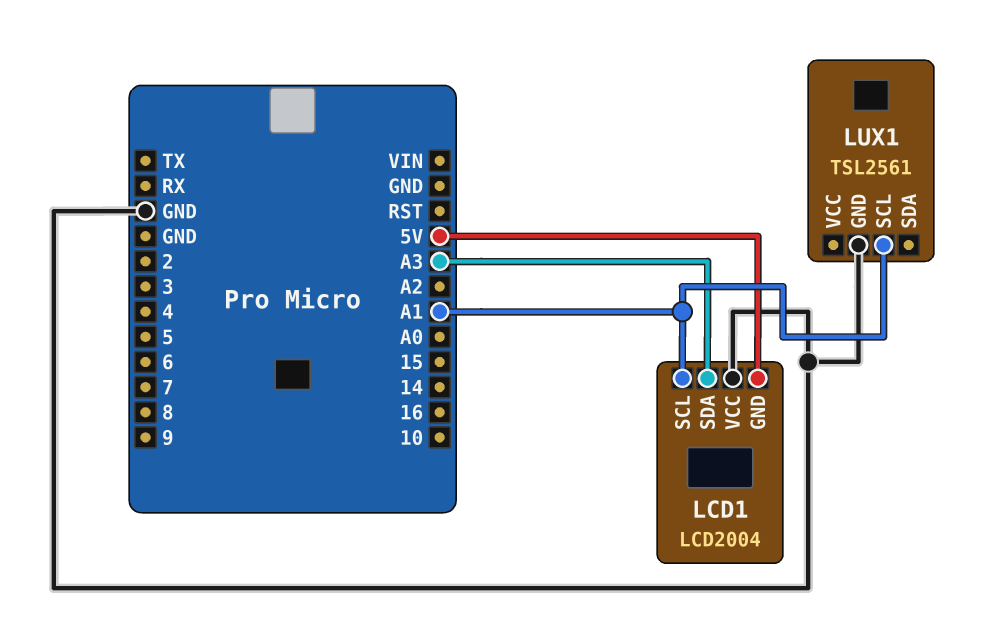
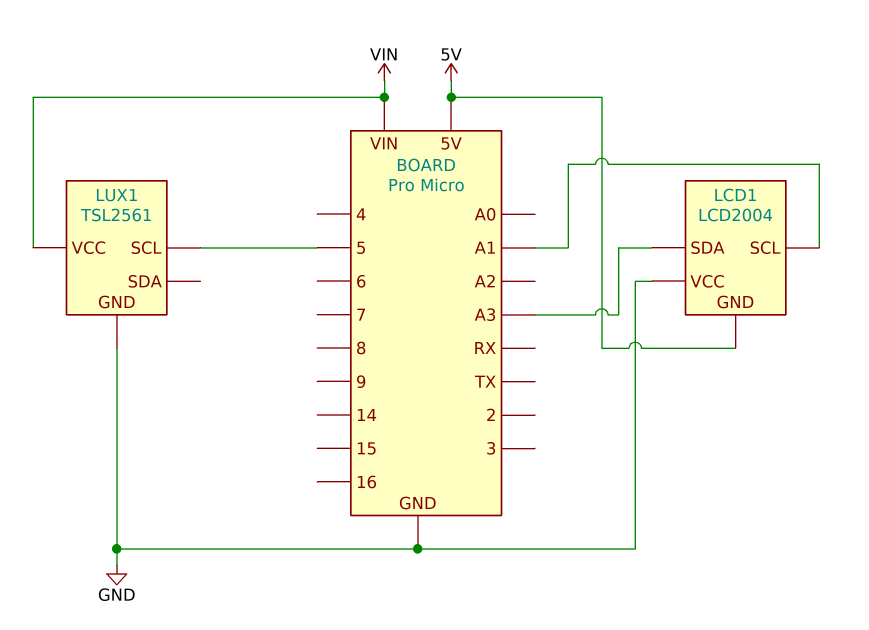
LUX1 pin SCL: A1 -> 5
LUX1 pin VCC: none -> VIN

